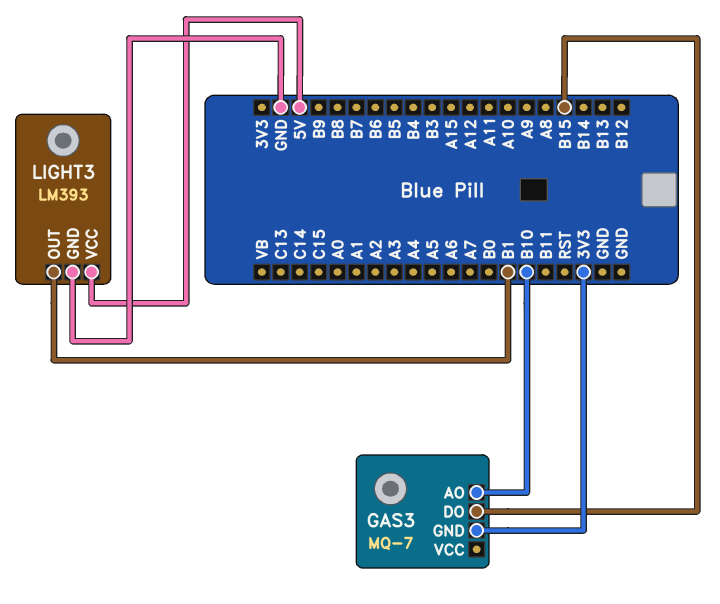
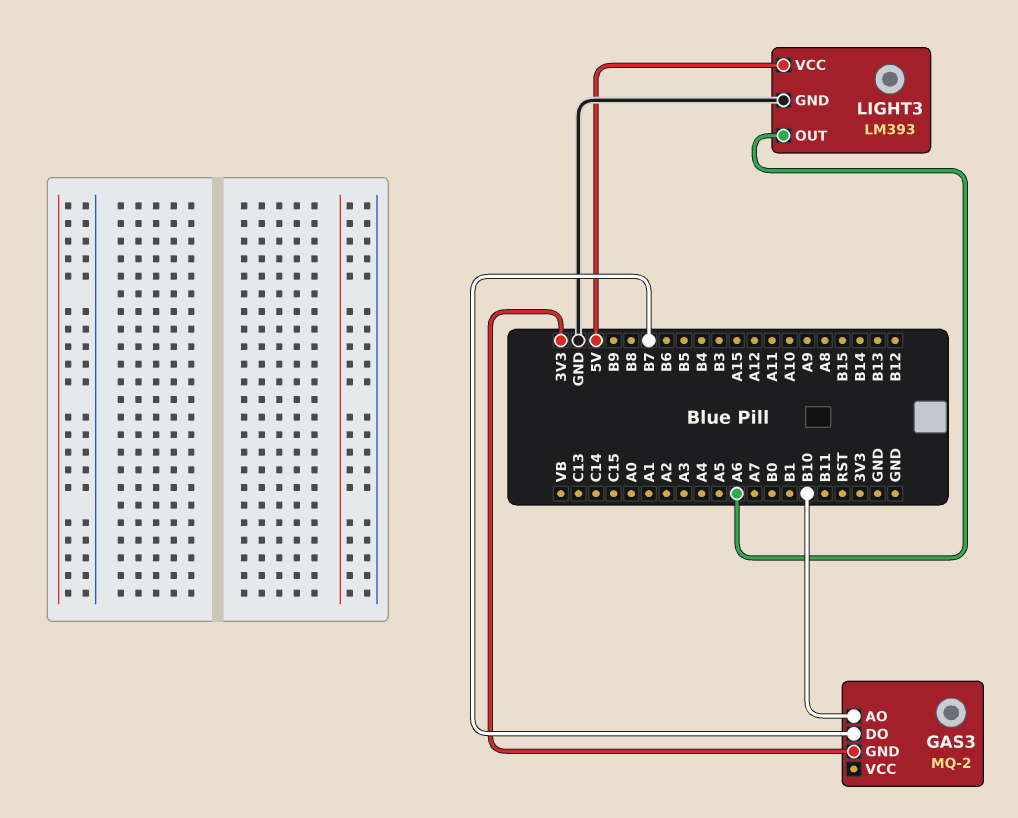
GAS3: MQ-7 -> MQ-2
GAS3 pin DO: B15 -> B7
LIGHT3 pin OUT: B1 -> A6

